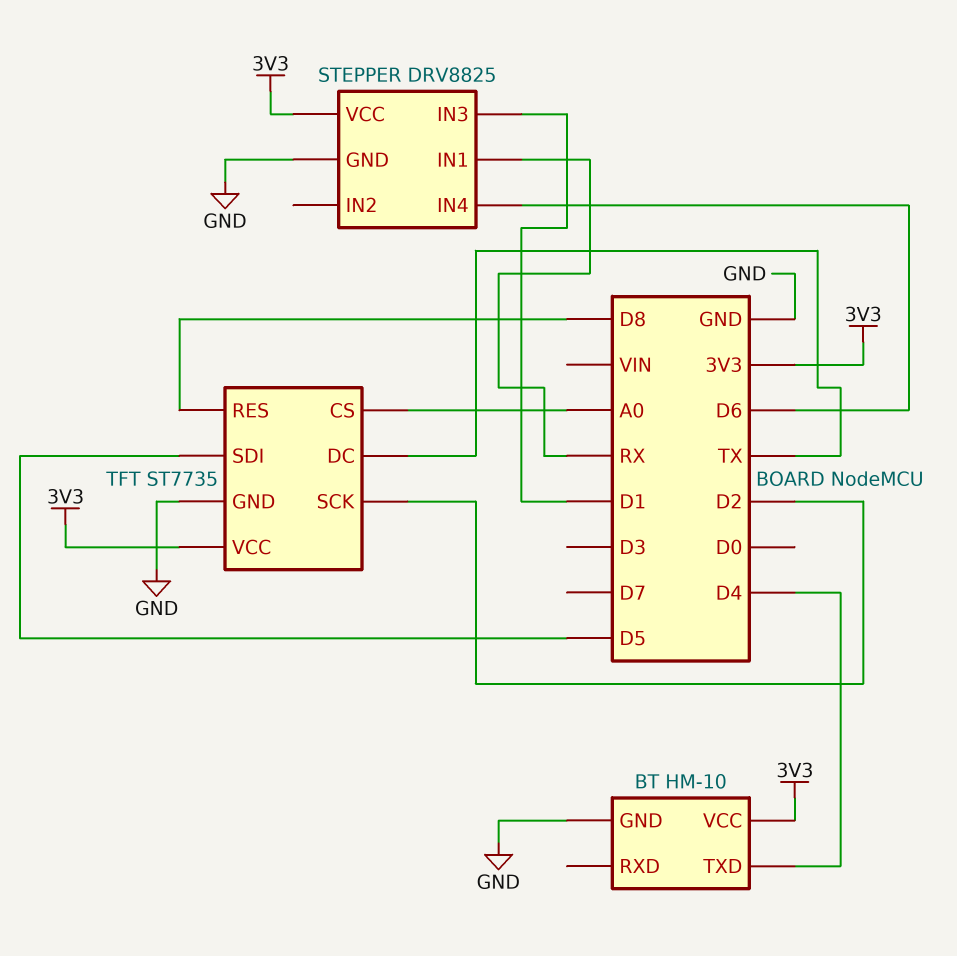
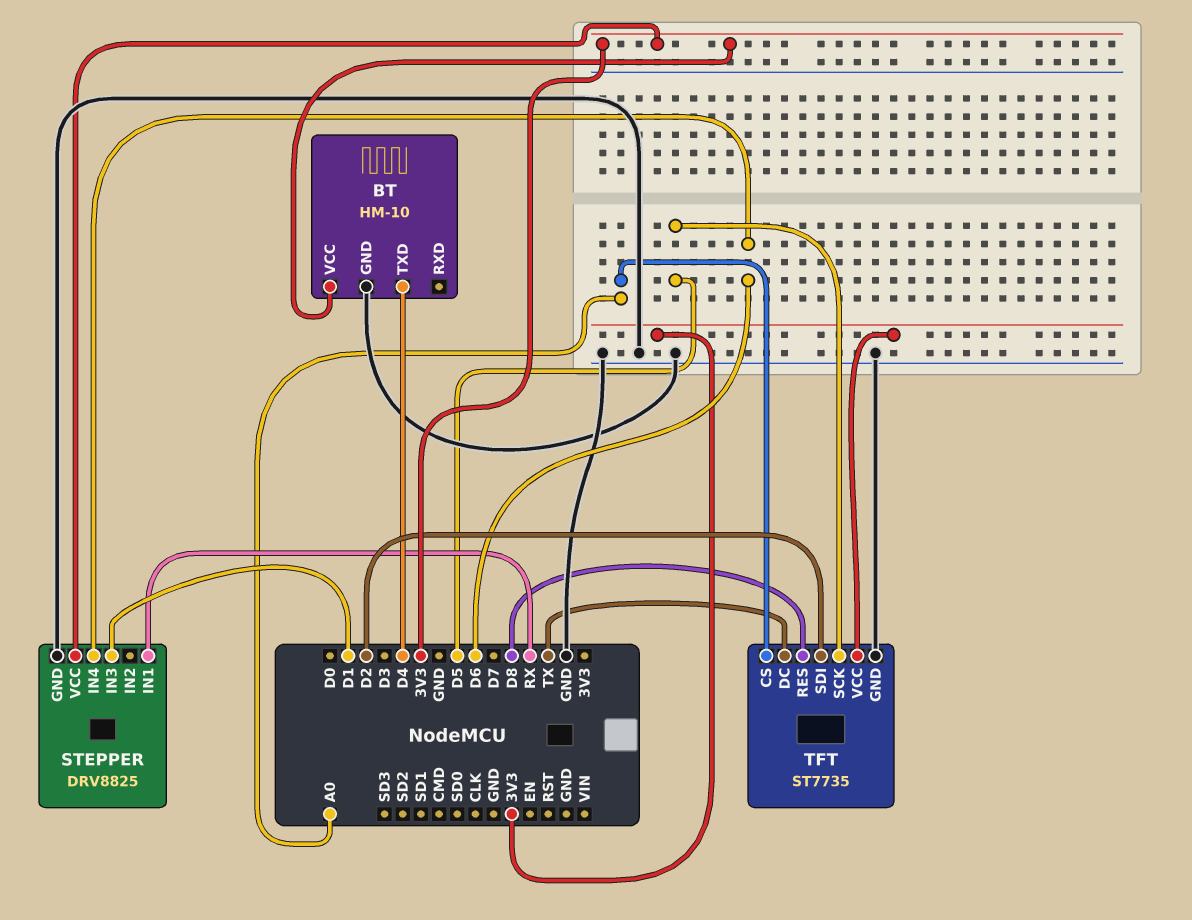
TFT pin SCK: D2 -> D5
TFT pin SDI: D5 -> D2

